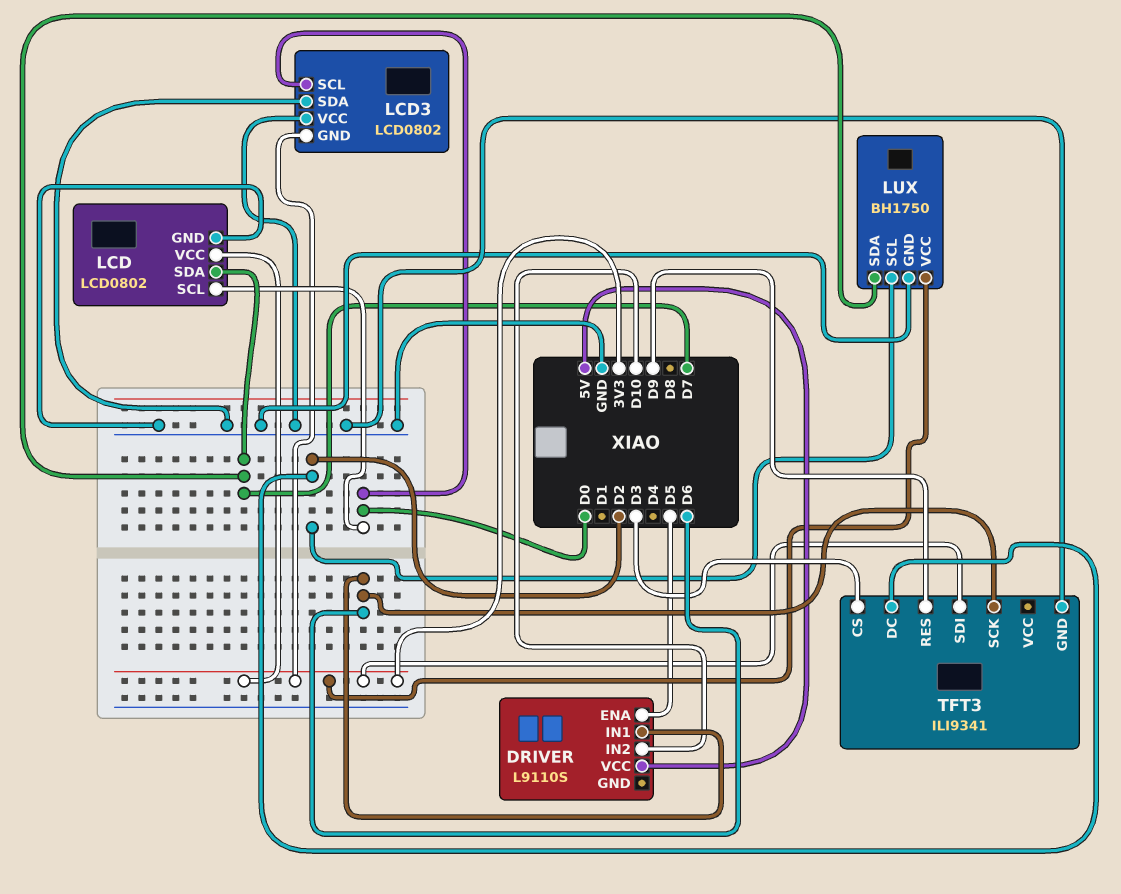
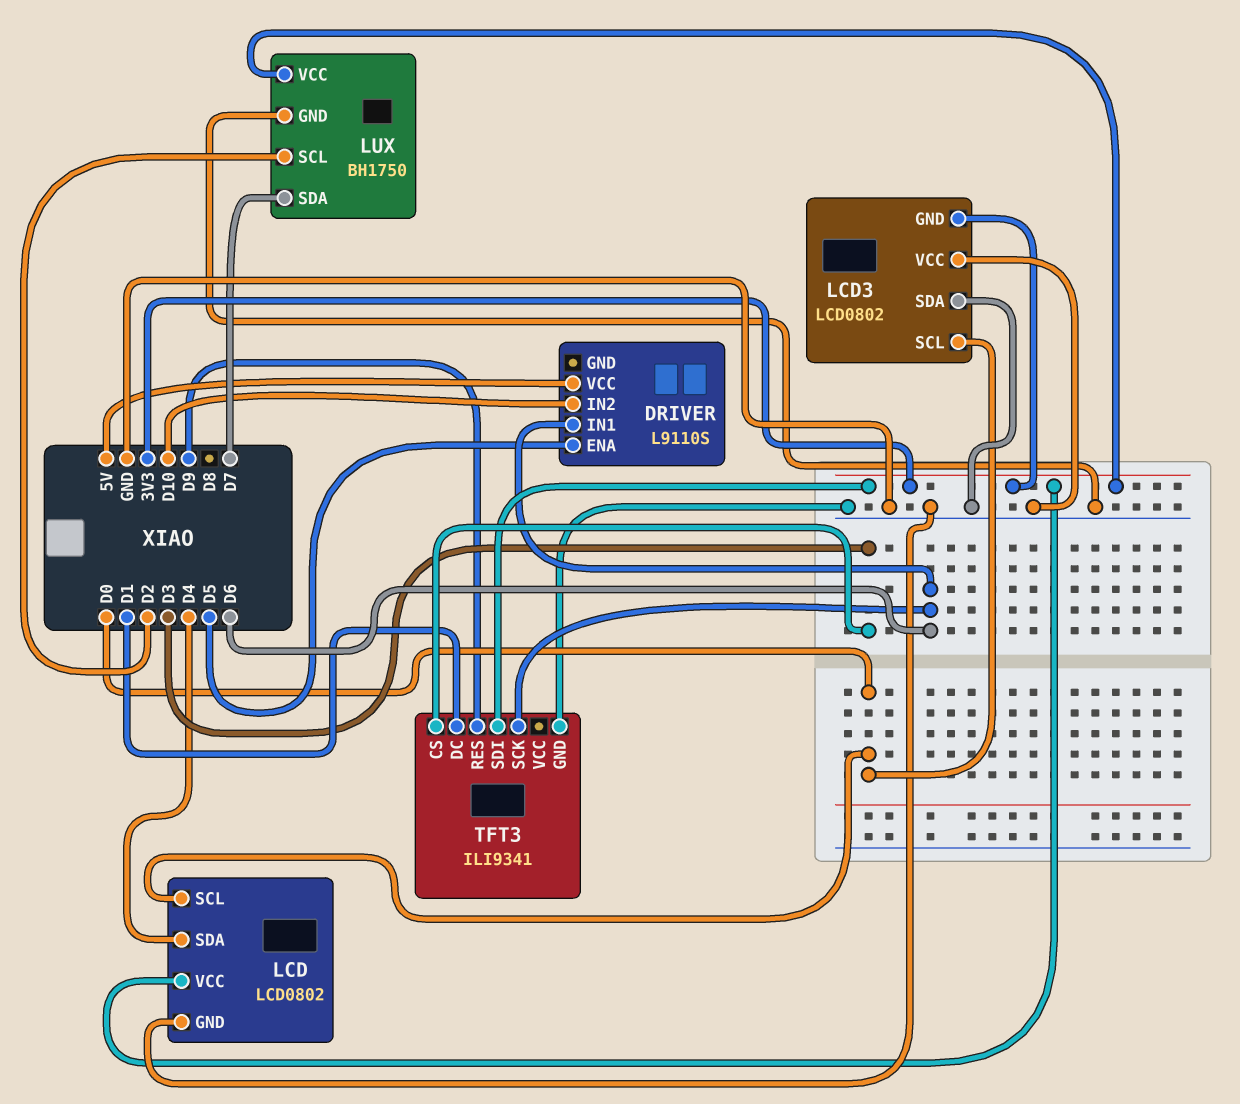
LCD pin SDA: D7 -> D4
TFT3 pin DC: D2 -> D1

